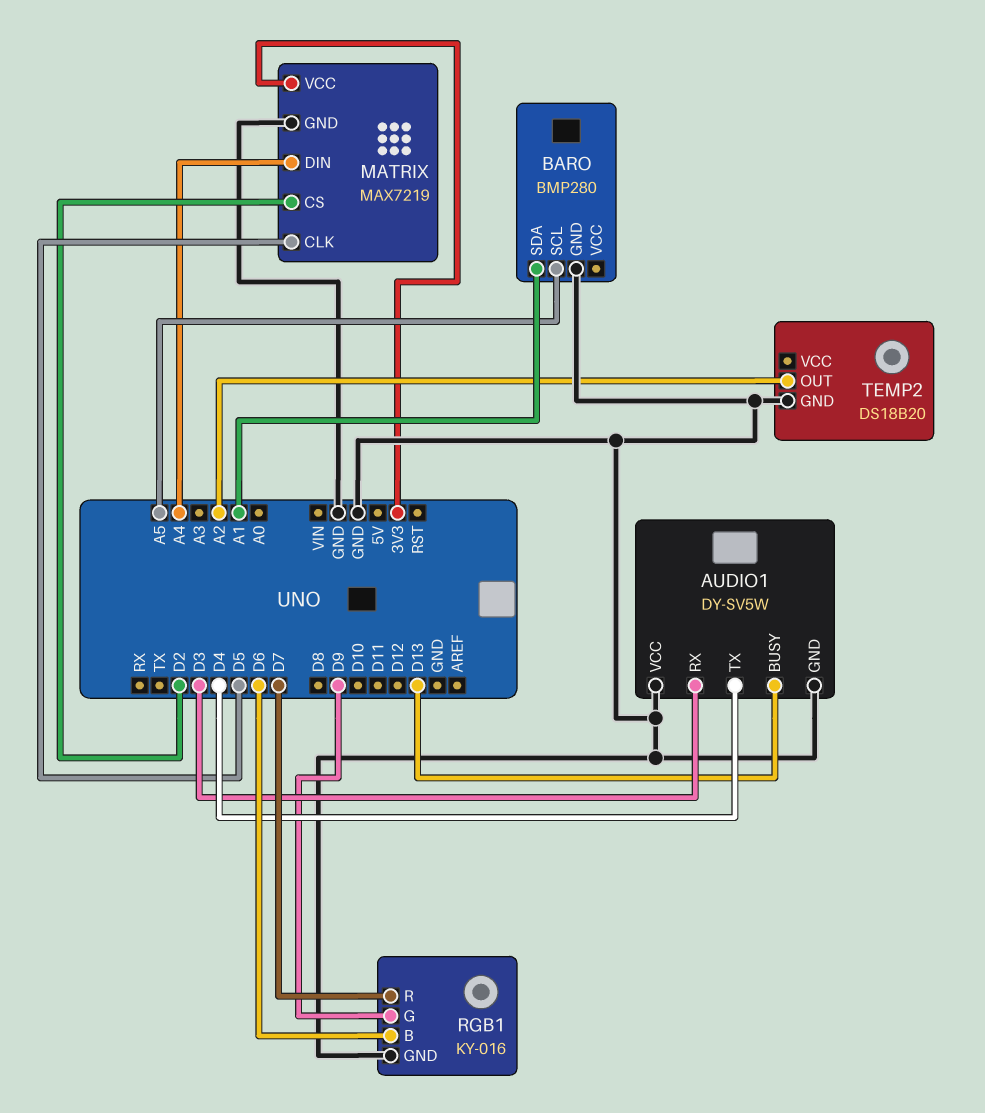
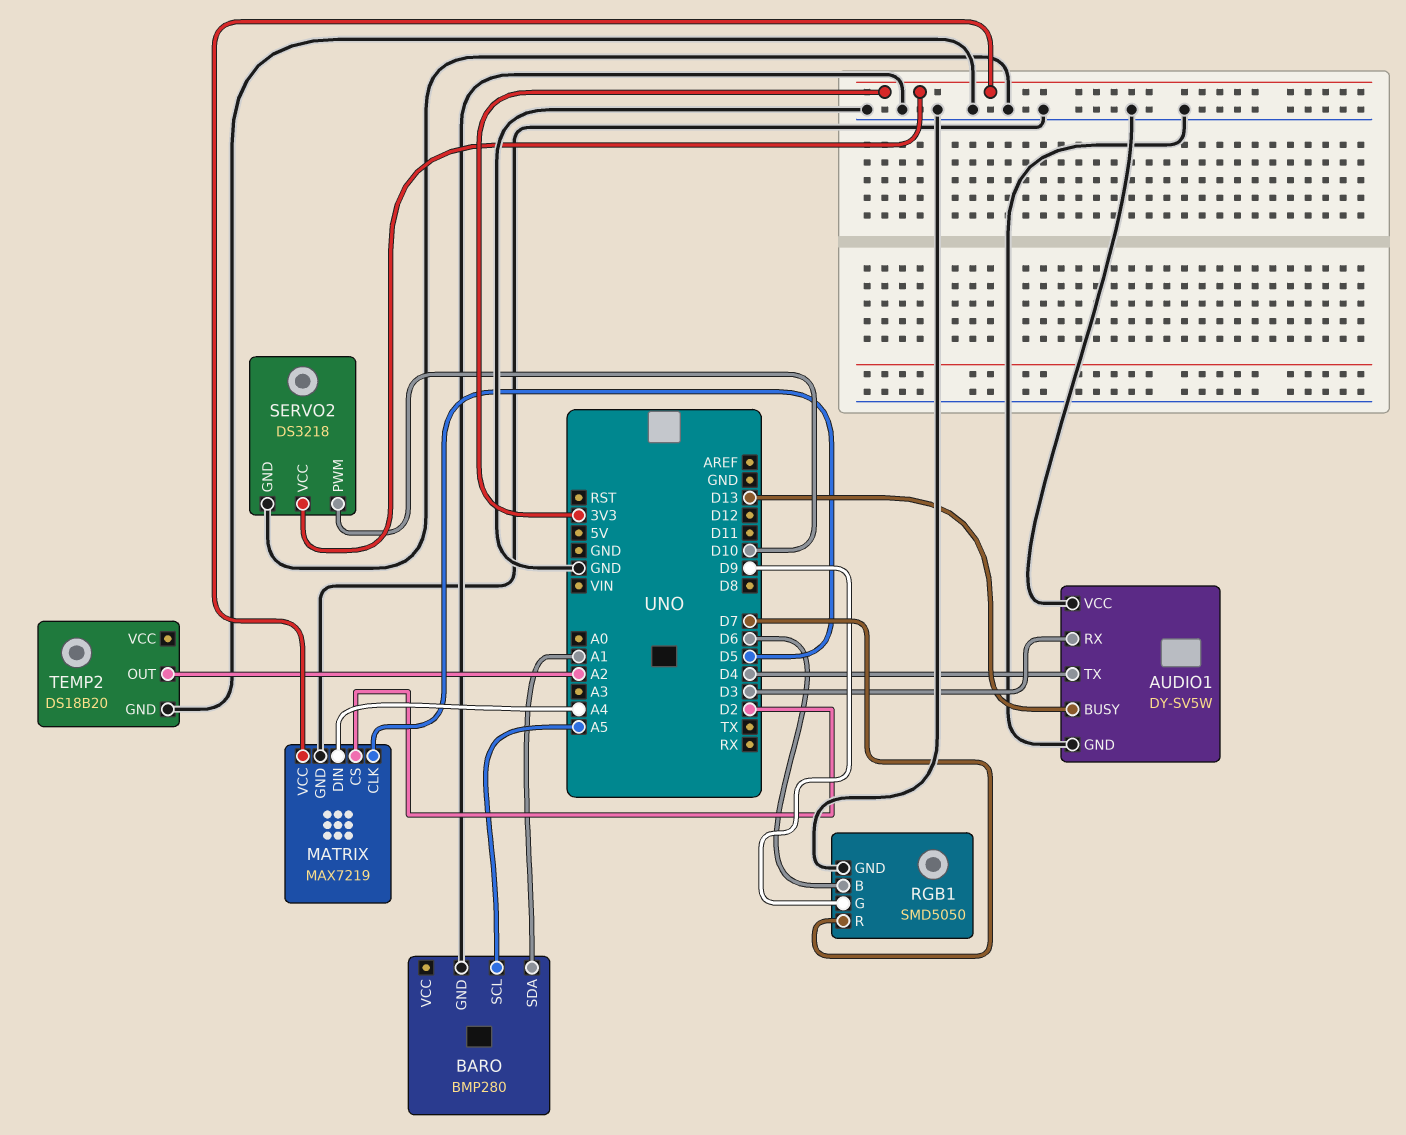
RGB1: KY-016 -> SMD5050
SERVO2: none -> DS3218
SERVO2 pin GND: none -> GND
SERVO2 pin PWM: none -> D10
SERVO2 pin VCC: none -> 3V3

